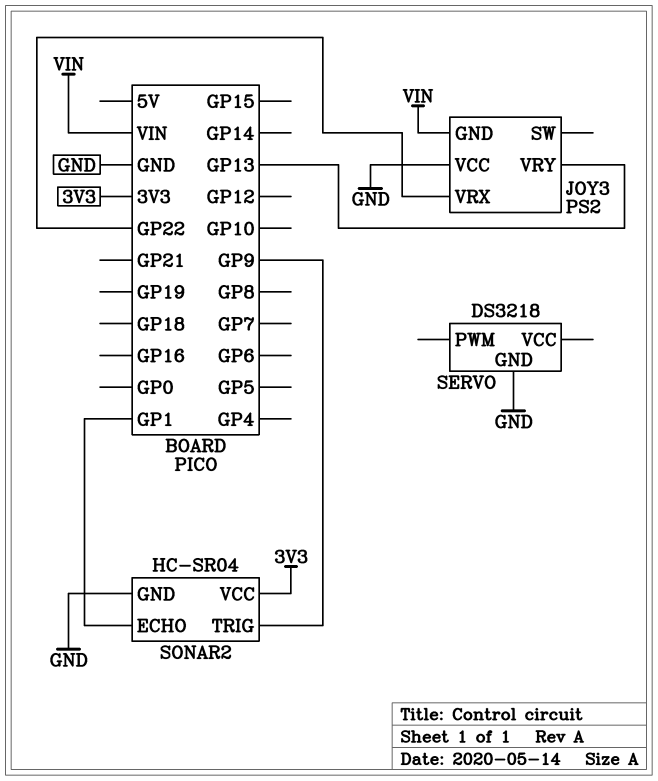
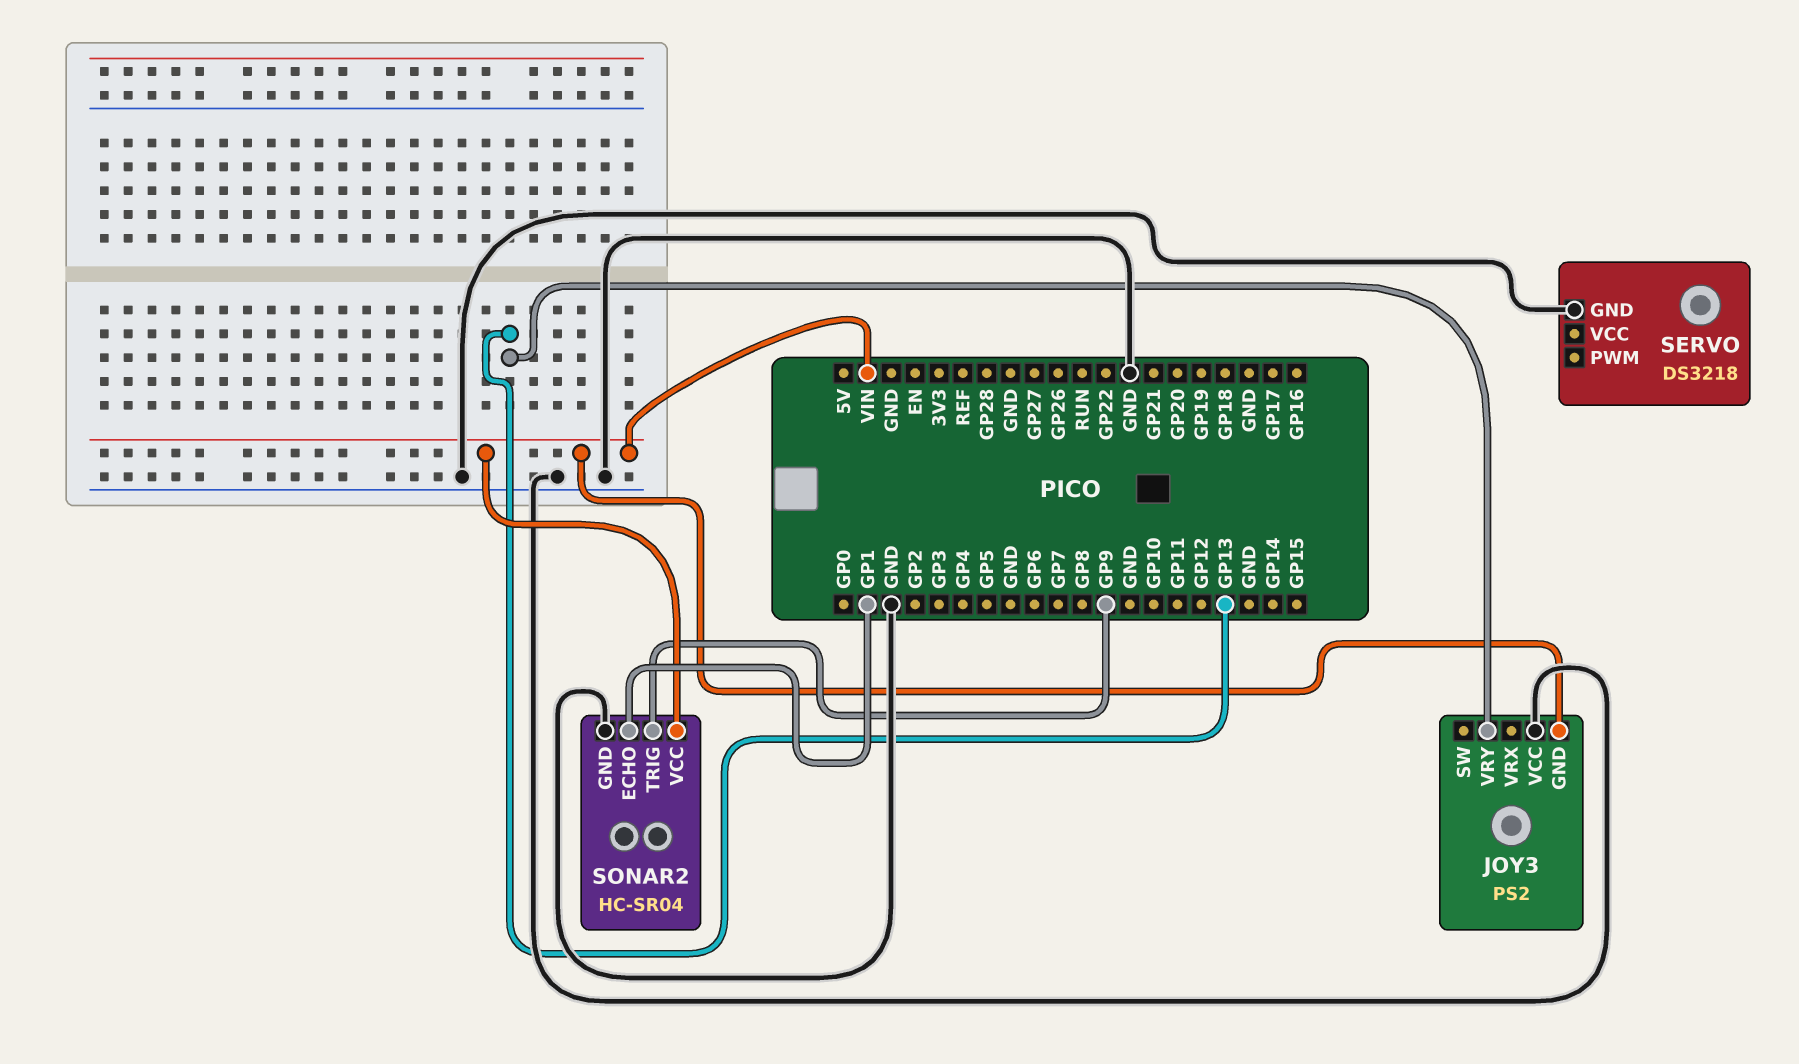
JOY3 pin VRX: GP22 -> none
SONAR2 pin VCC: 3V3 -> VIN

